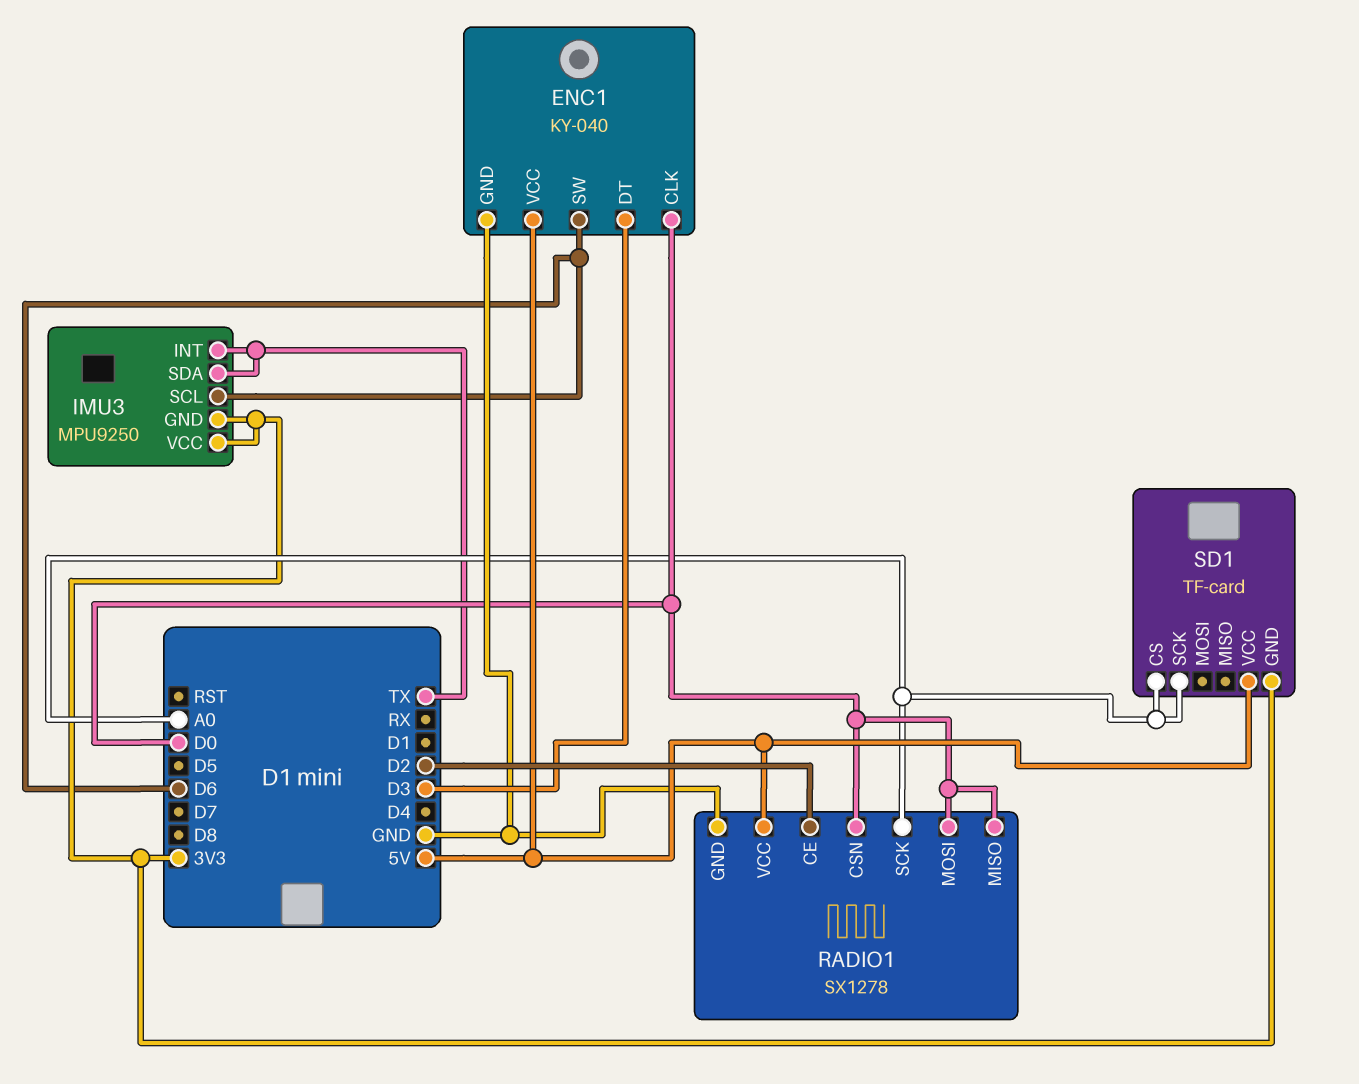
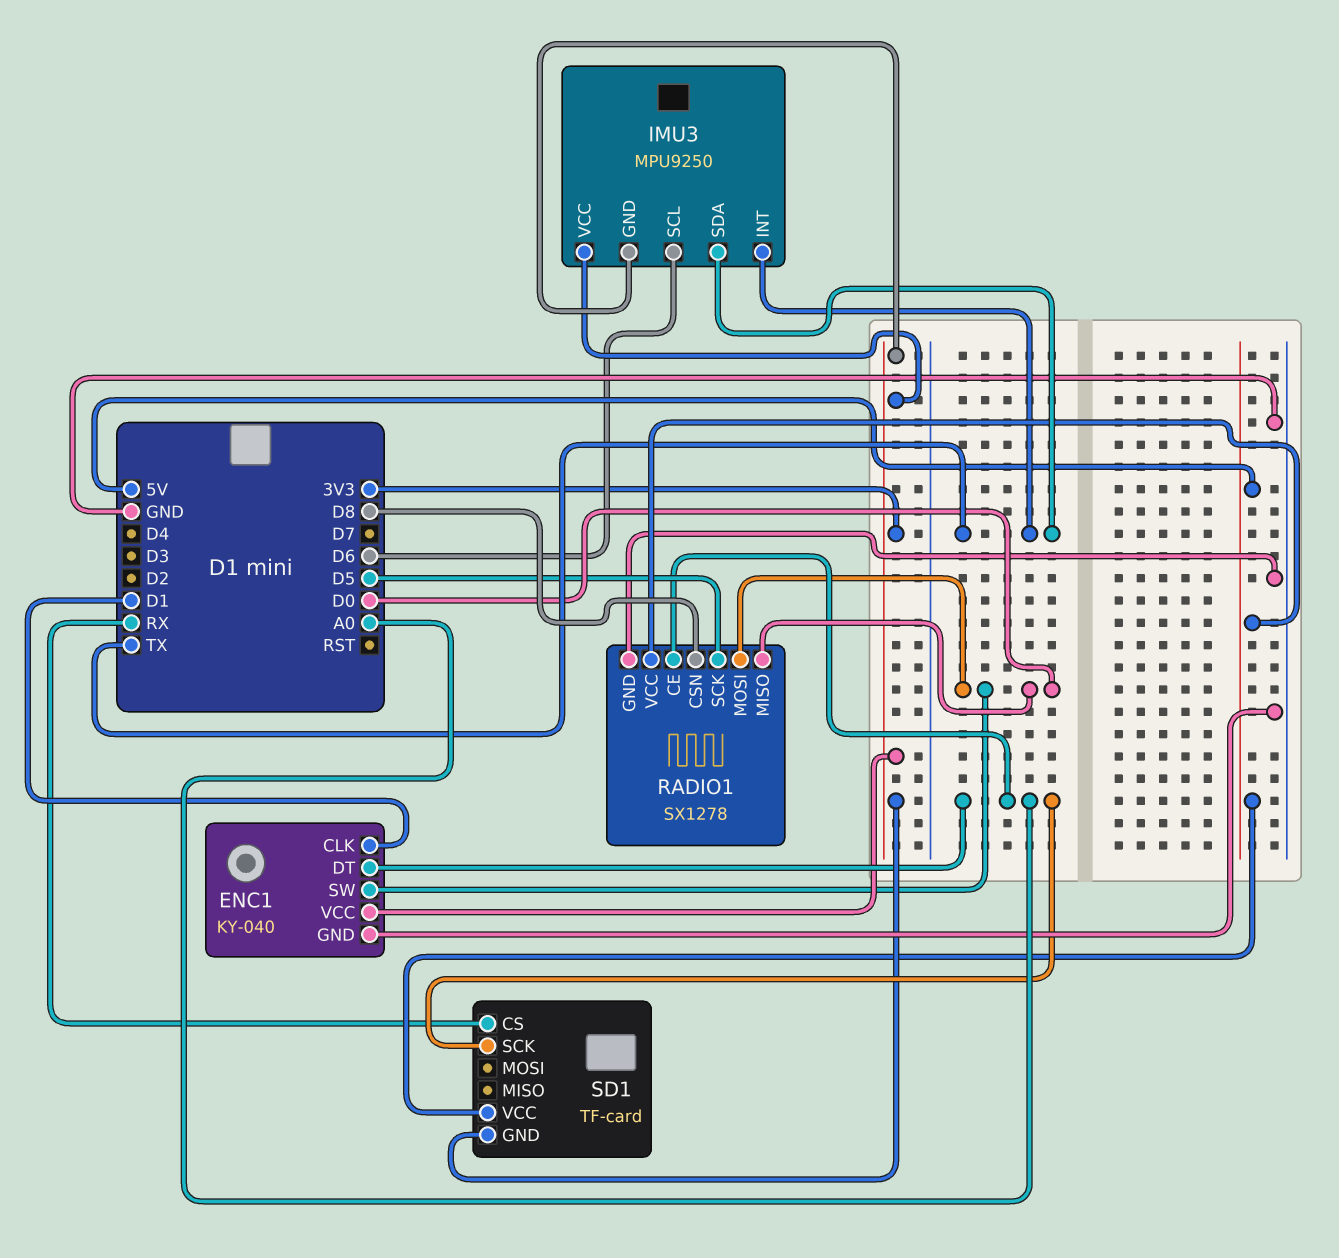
ENC1 pin CLK: D0 -> D1
ENC1 pin DT: D3 -> A0
ENC1 pin SW: D6 -> D0
ENC1 pin VCC: 5V -> 3V3
RADIO1 pin CE: D2 -> A0
RADIO1 pin CSN: D0 -> D8
RADIO1 pin SCK: A0 -> D5
SD1 pin CS: A0 -> RX

